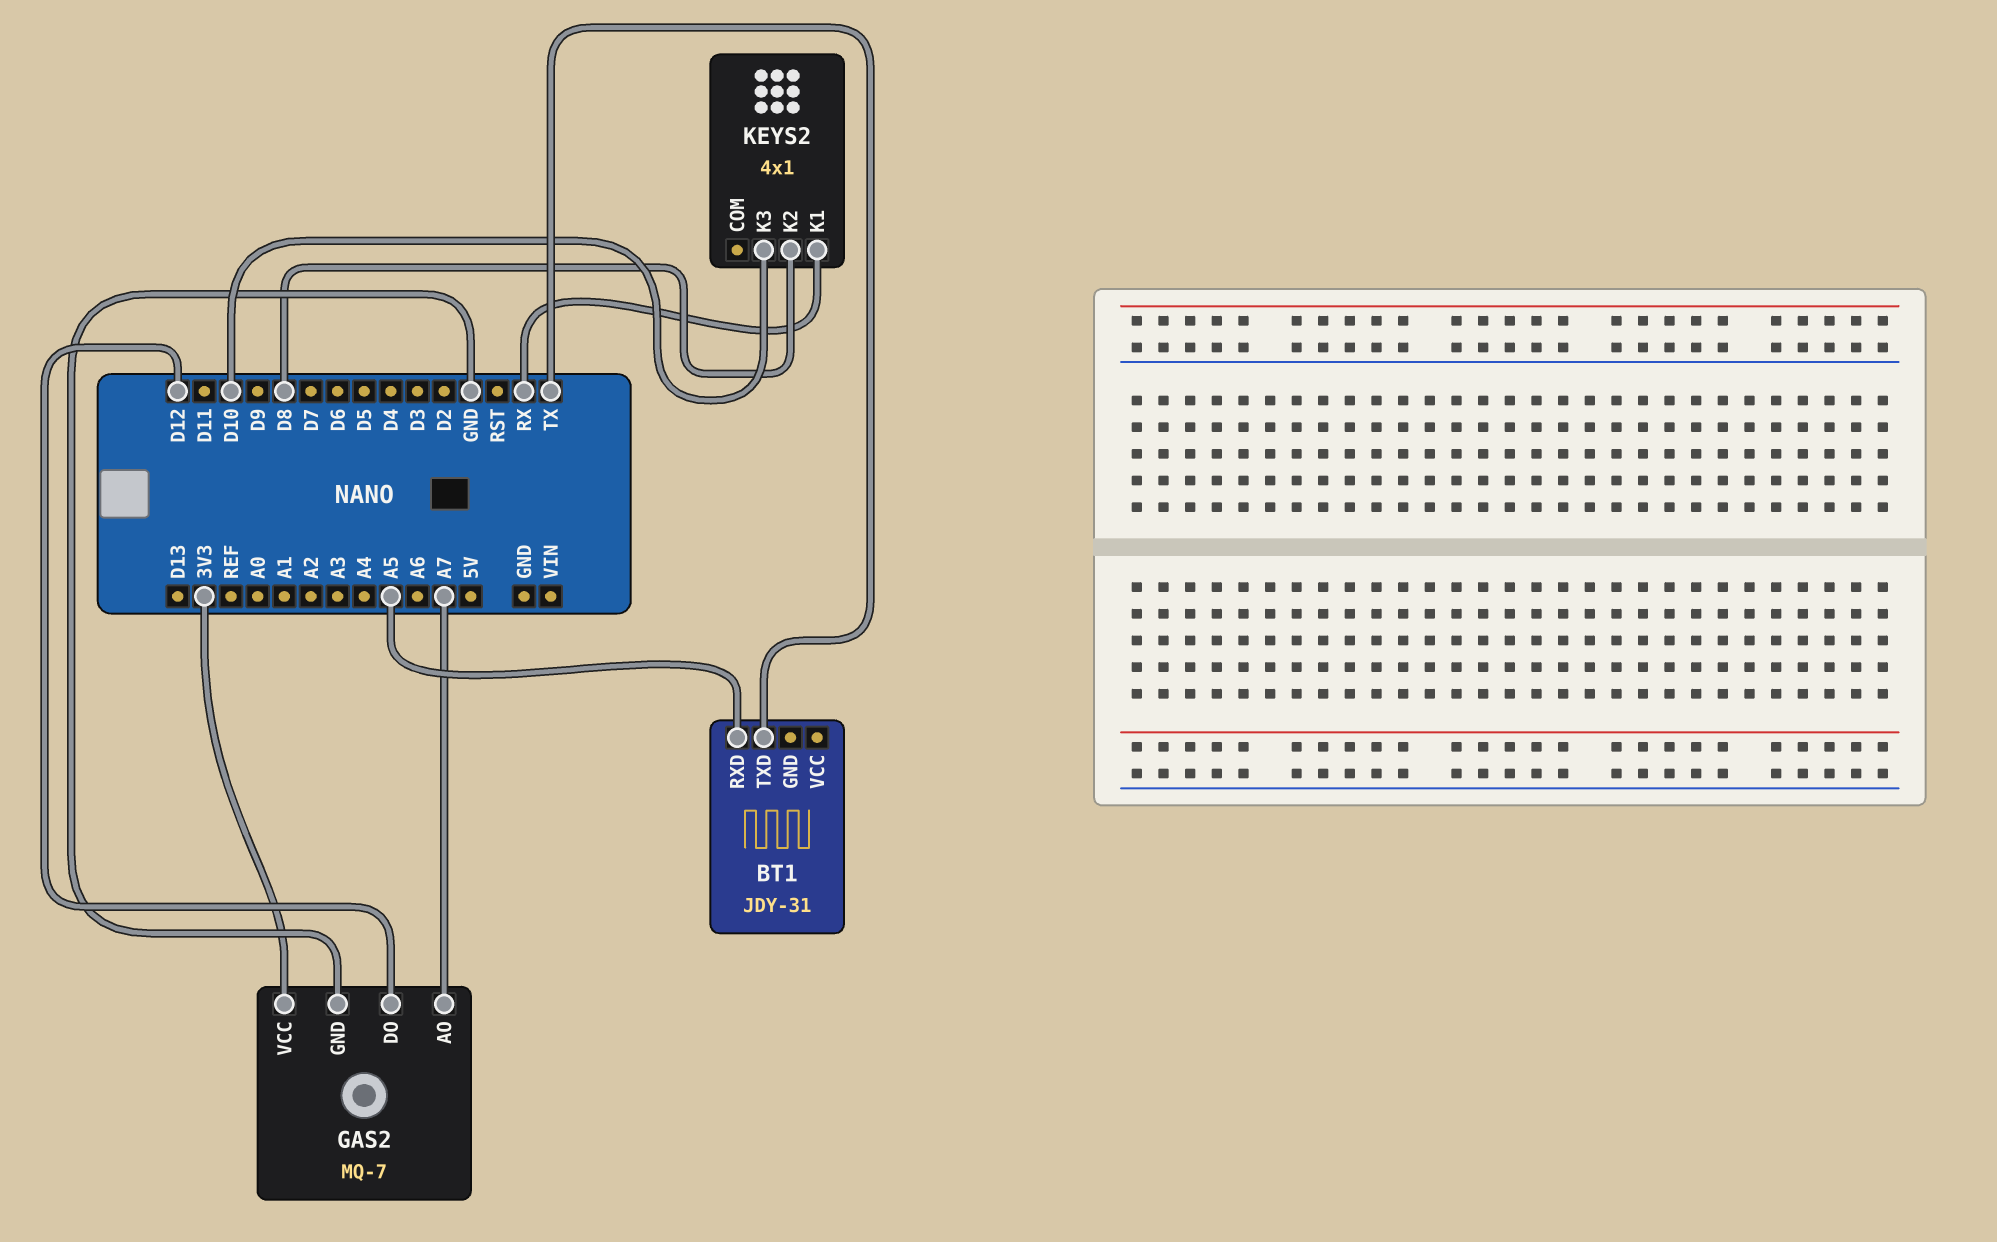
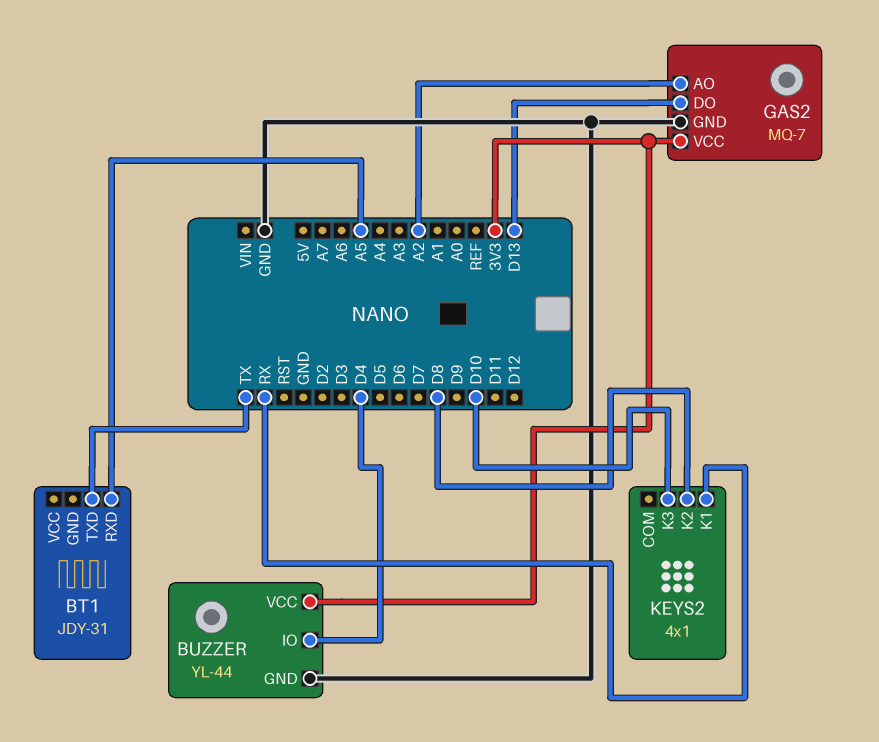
BUZZER: none -> YL-44
BUZZER pin GND: none -> GND
BUZZER pin IO: none -> D4
BUZZER pin VCC: none -> 3V3
GAS2 pin AO: A7 -> A2
GAS2 pin DO: D12 -> D13

